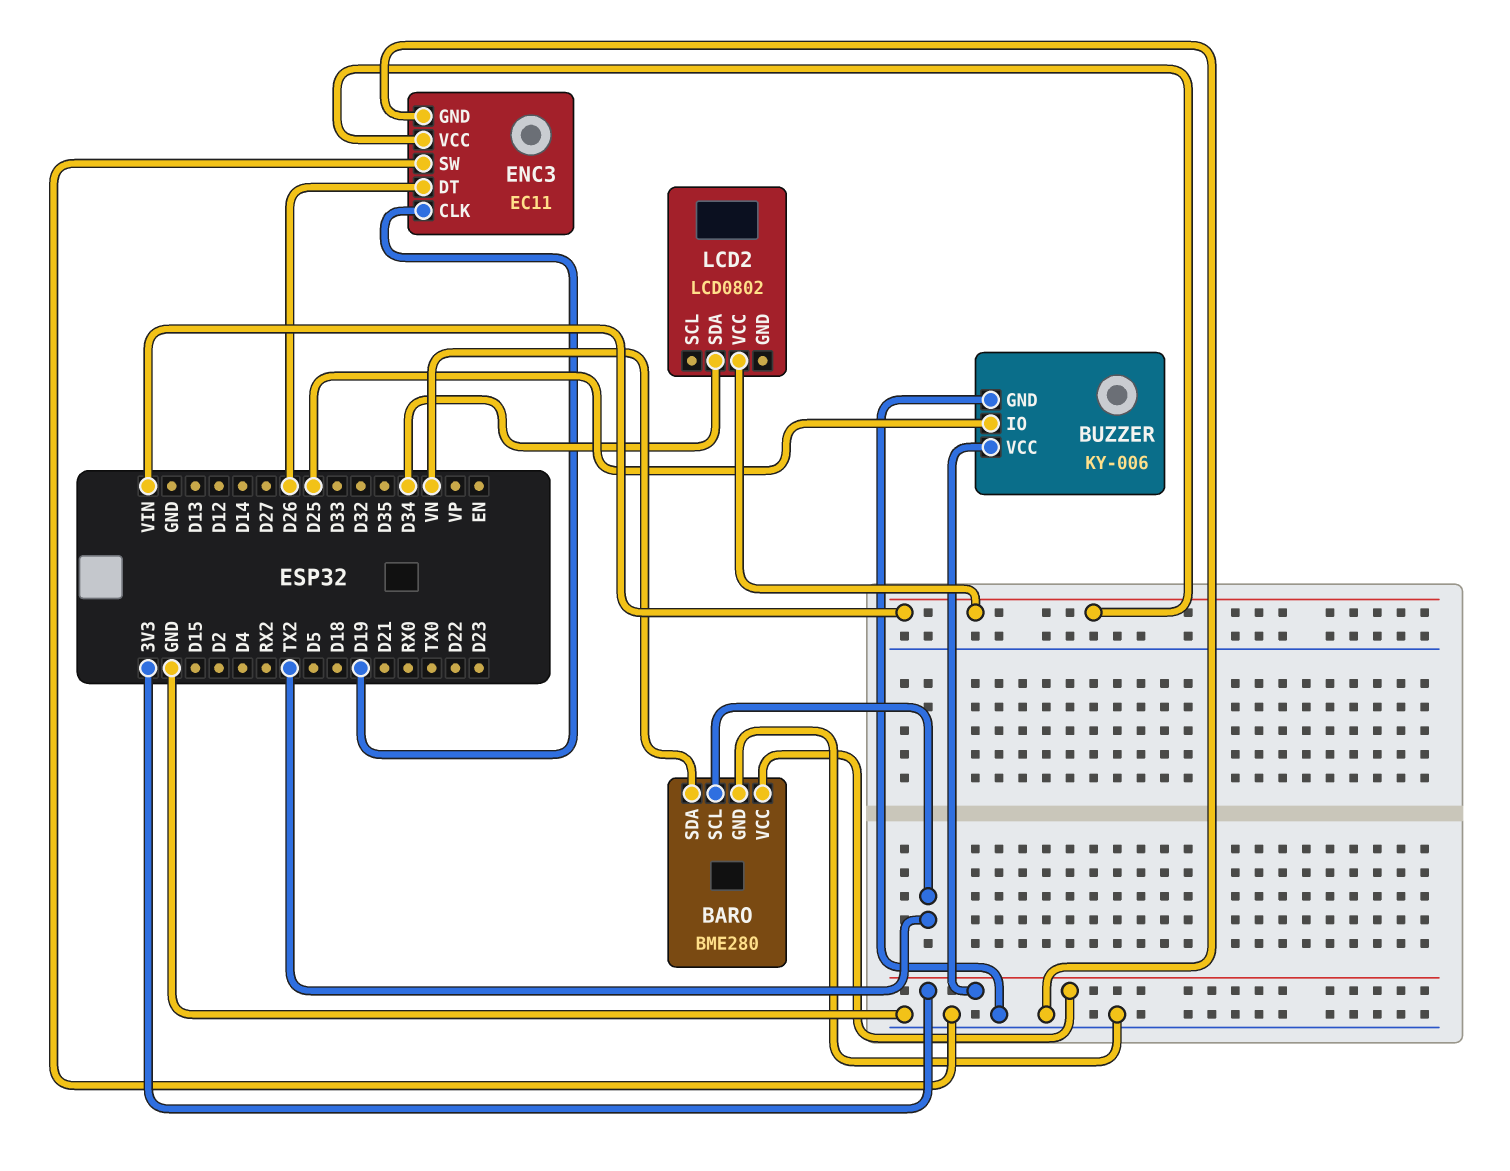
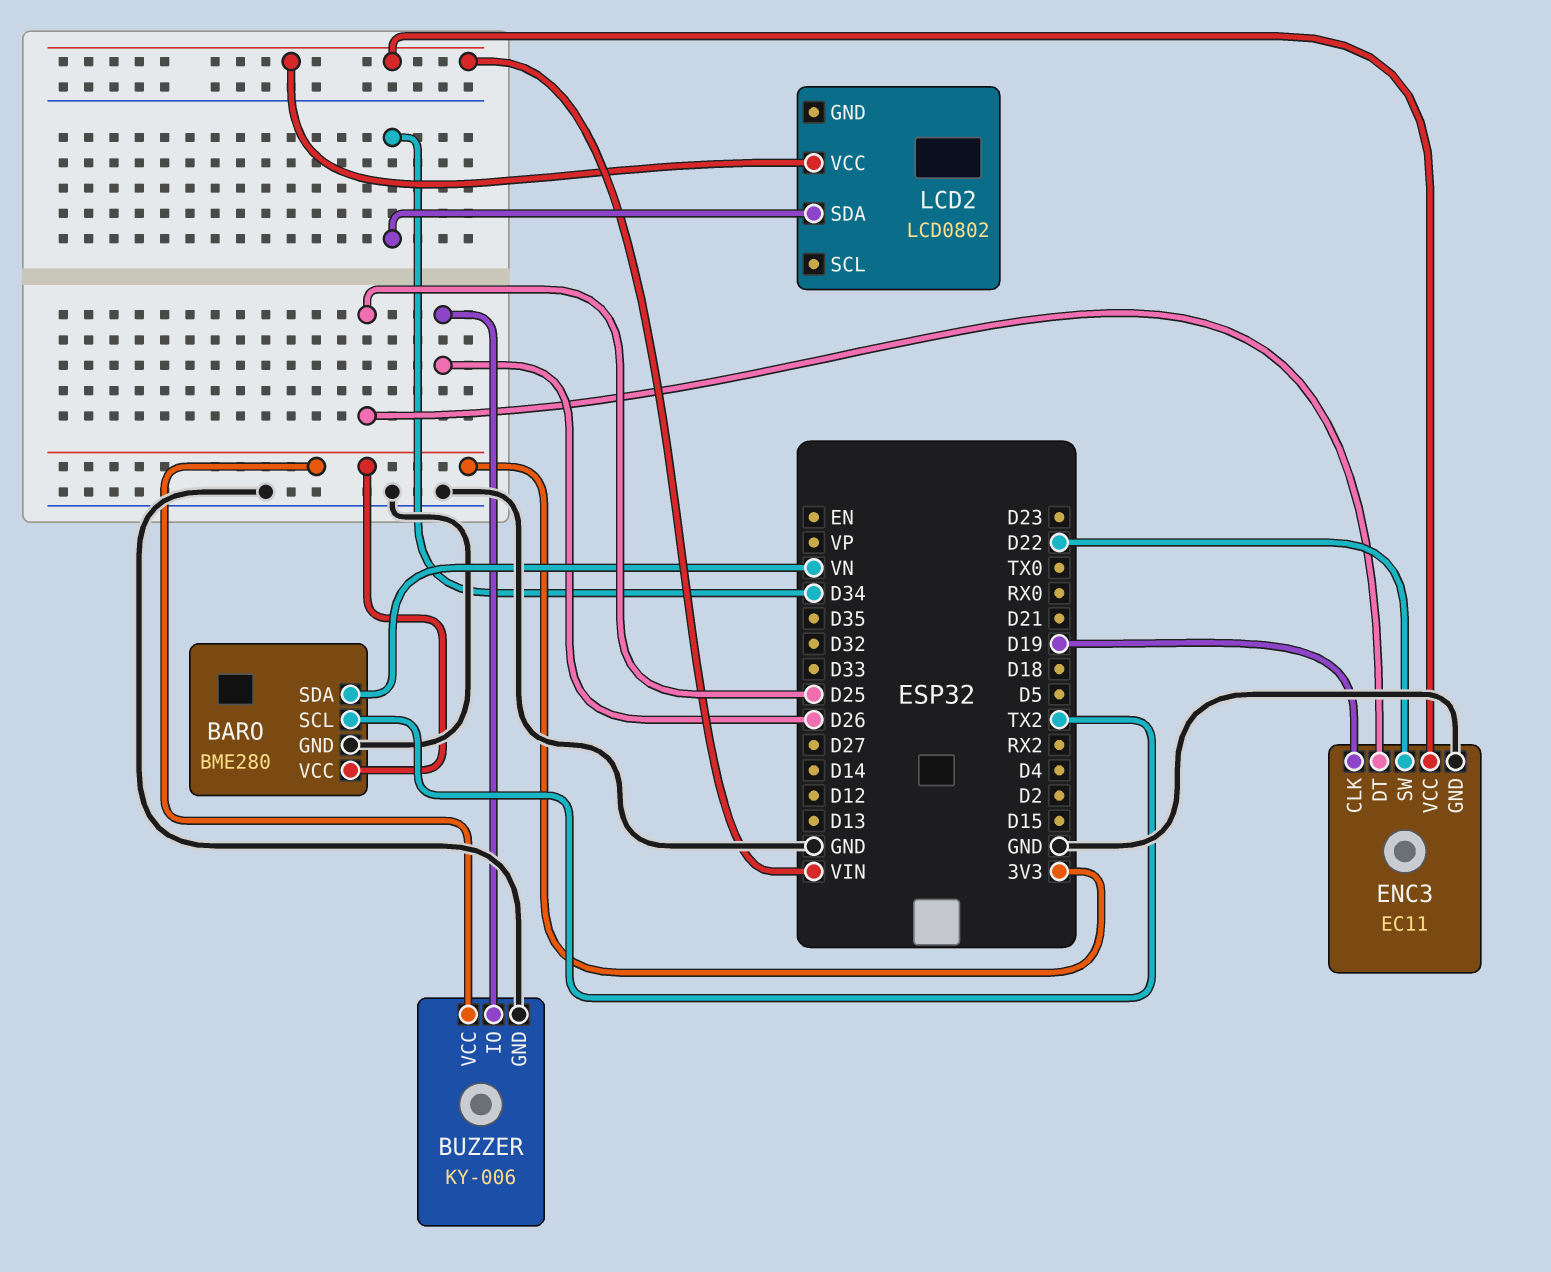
BUZZER pin IO: D25 -> D26
ENC3 pin DT: D26 -> D25
ENC3 pin SW: GND -> D22

